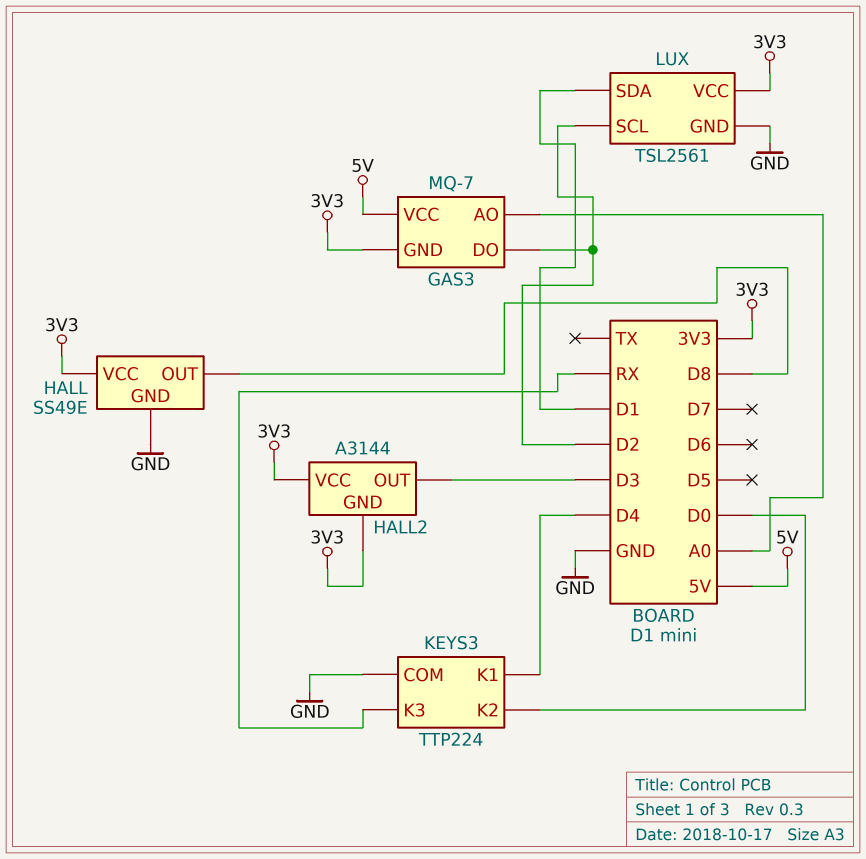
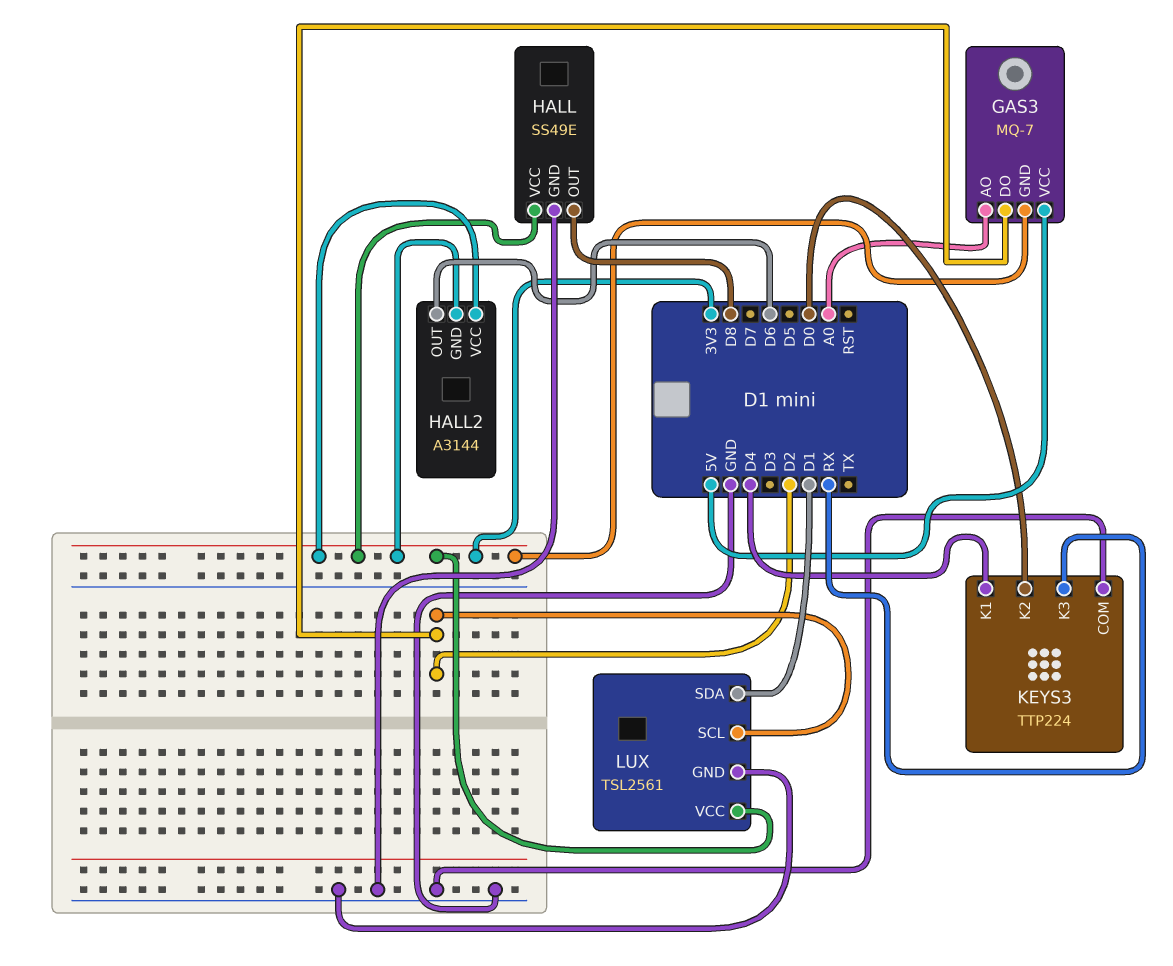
HALL2 pin OUT: D3 -> D6

